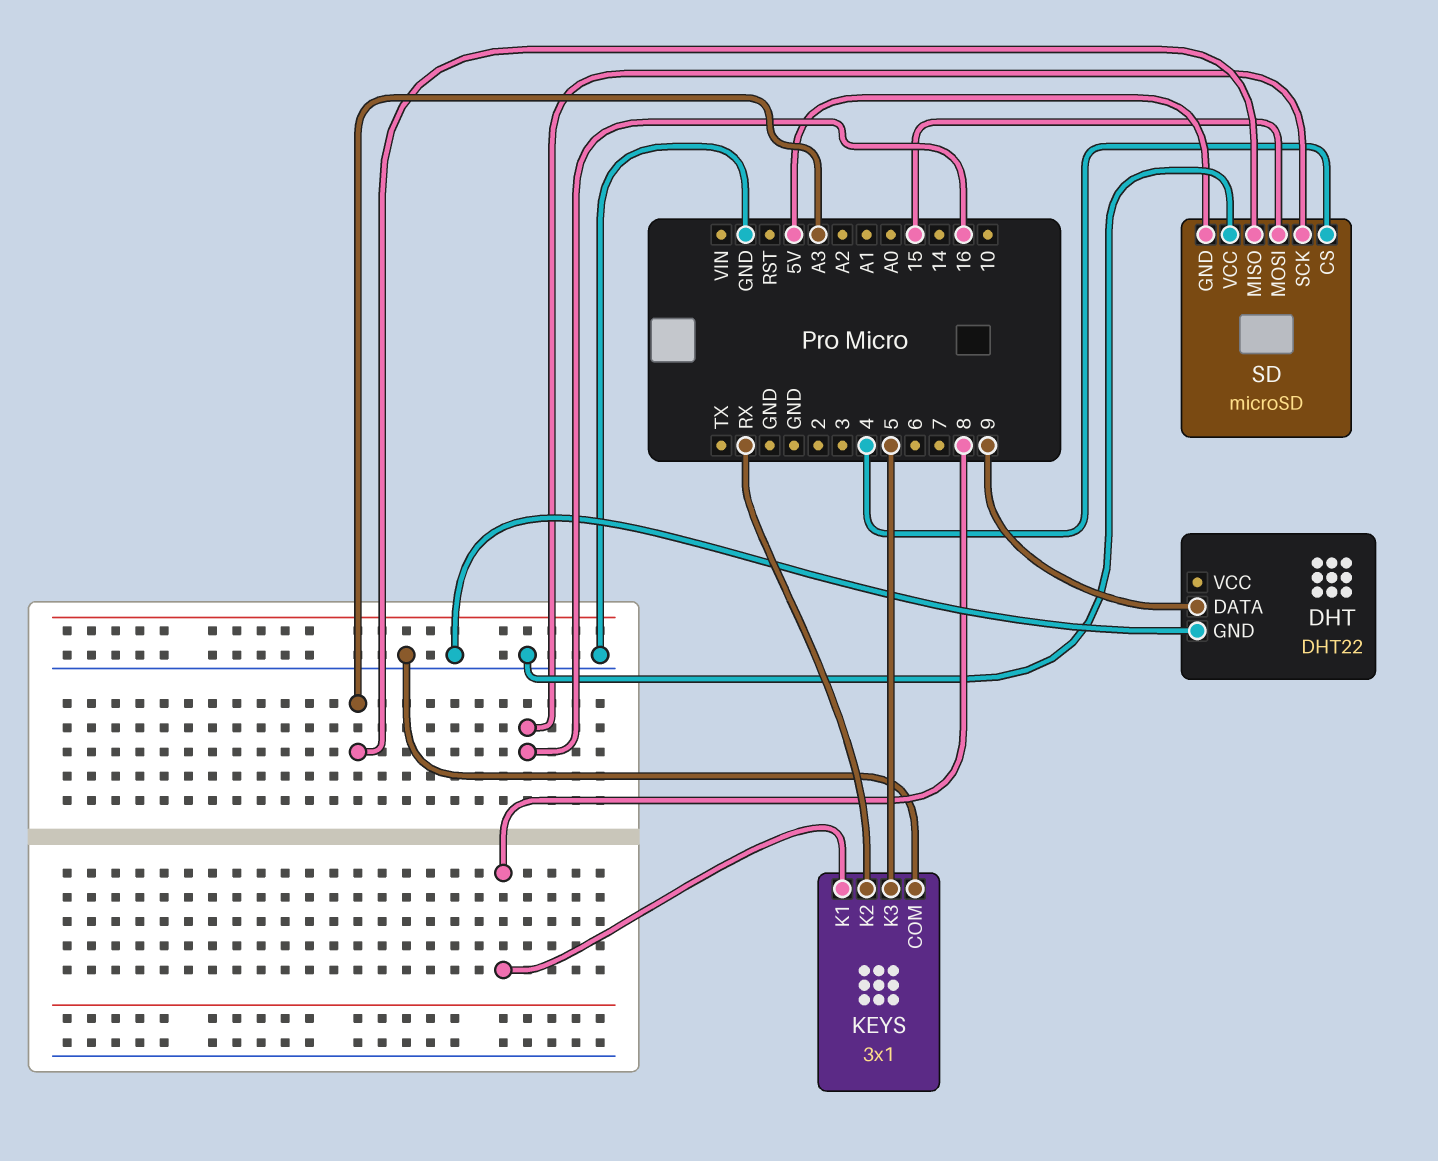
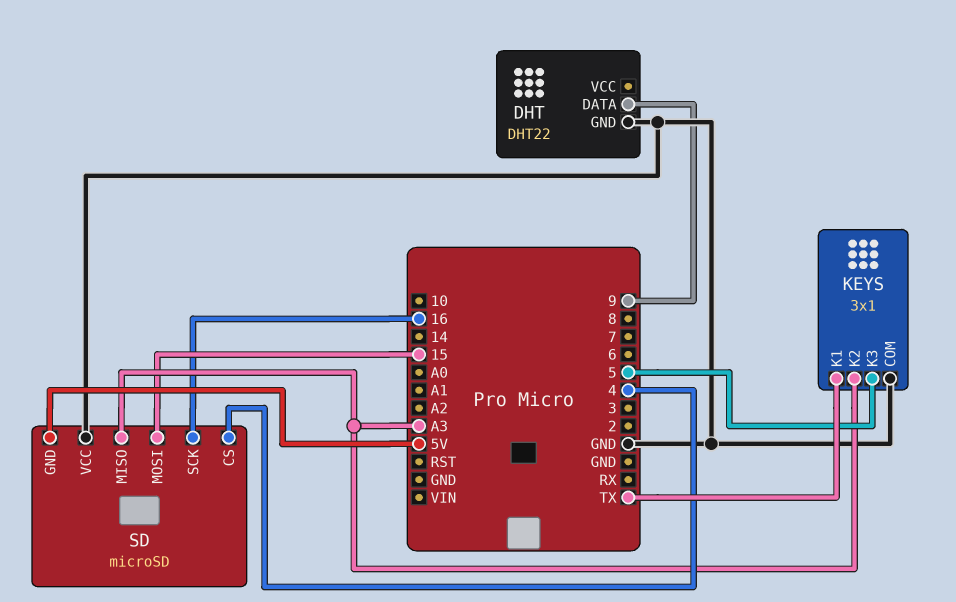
KEYS pin K1: 8 -> TX
KEYS pin K2: RX -> A3

